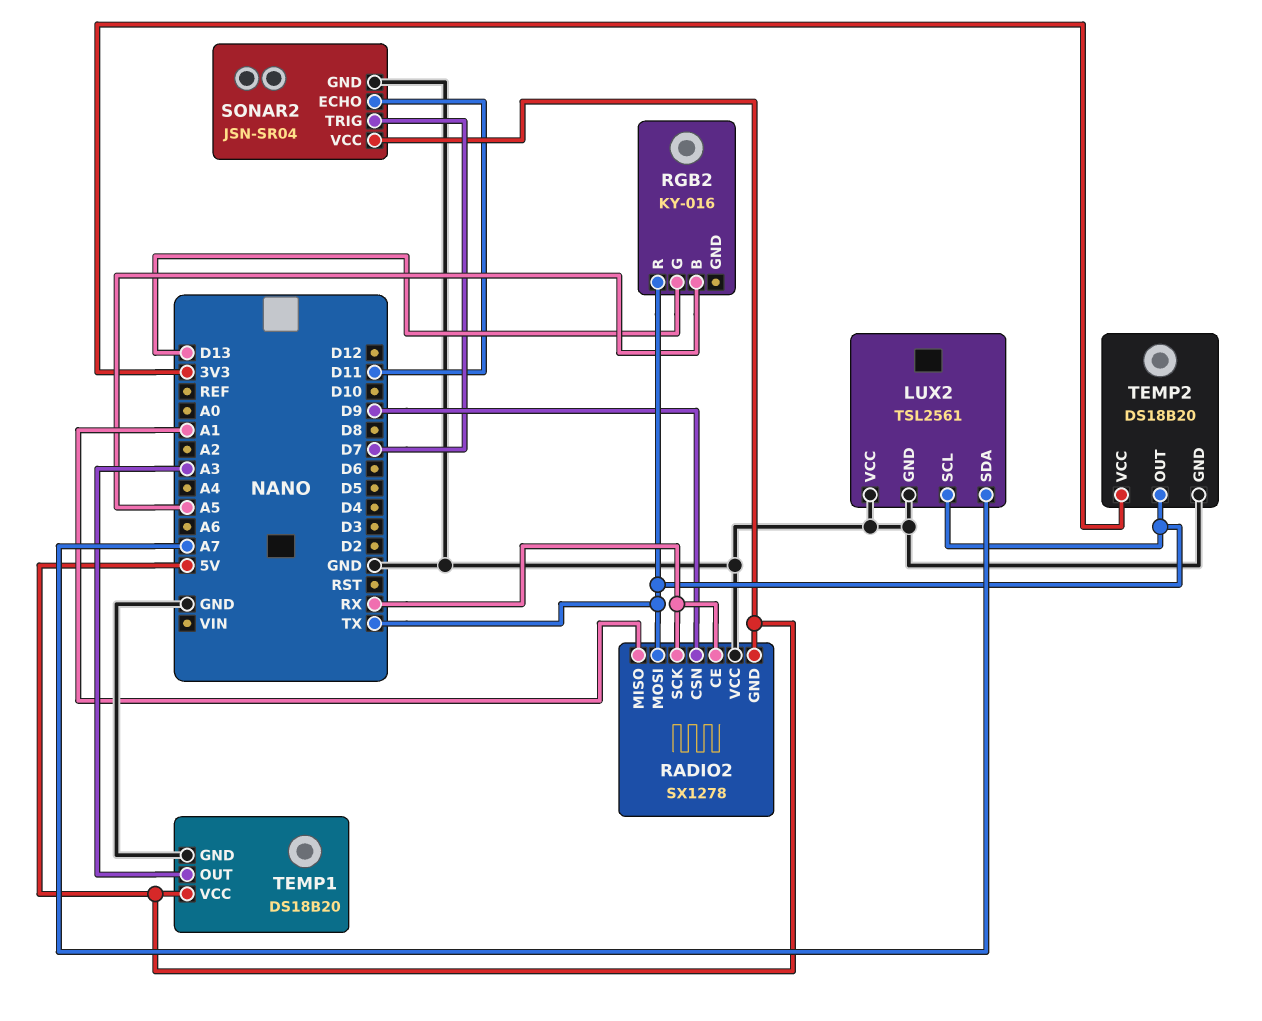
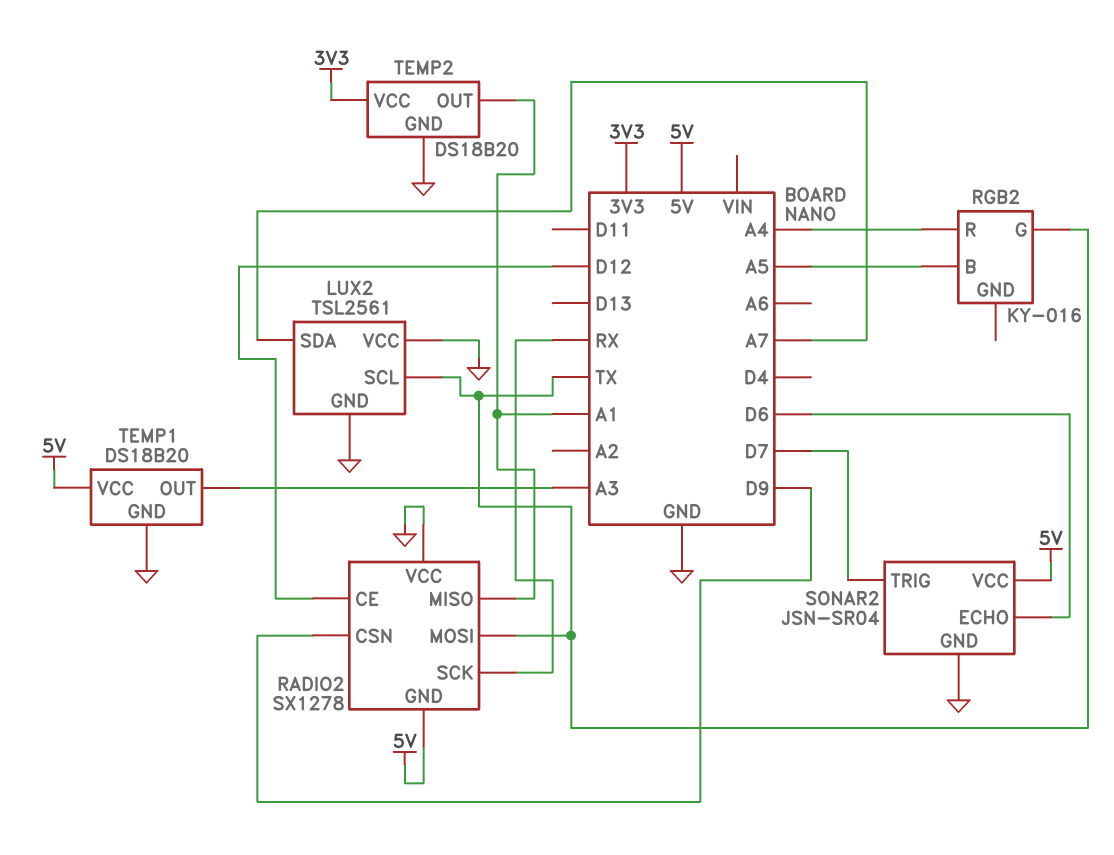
RADIO2 pin CE: RX -> D12
RGB2 pin G: D13 -> TX
RGB2 pin R: TX -> A4
SONAR2 pin ECHO: D11 -> D6
TEMP2 pin OUT: TX -> A1

